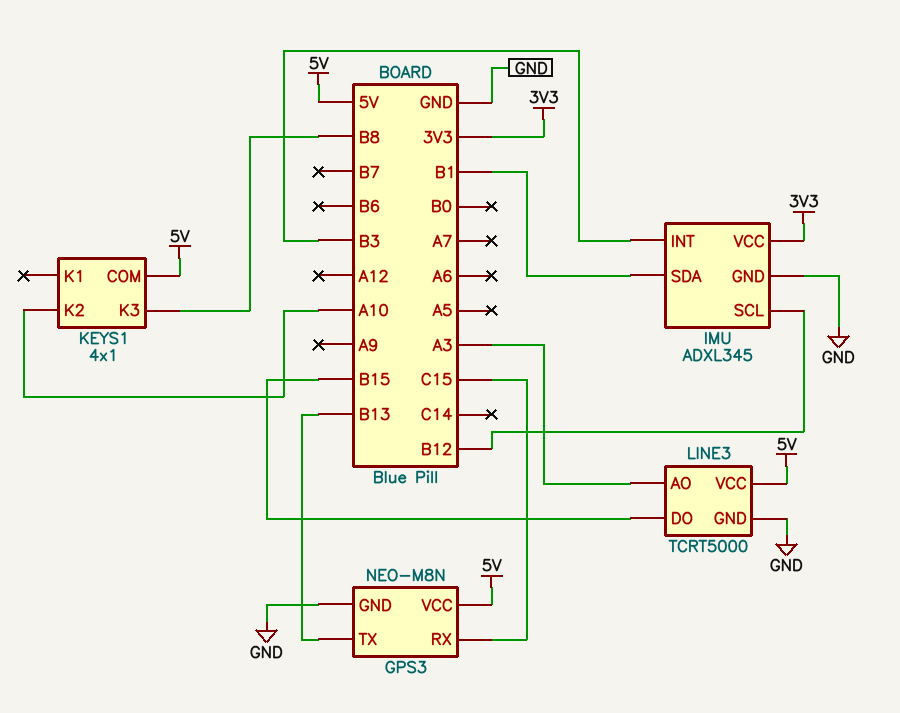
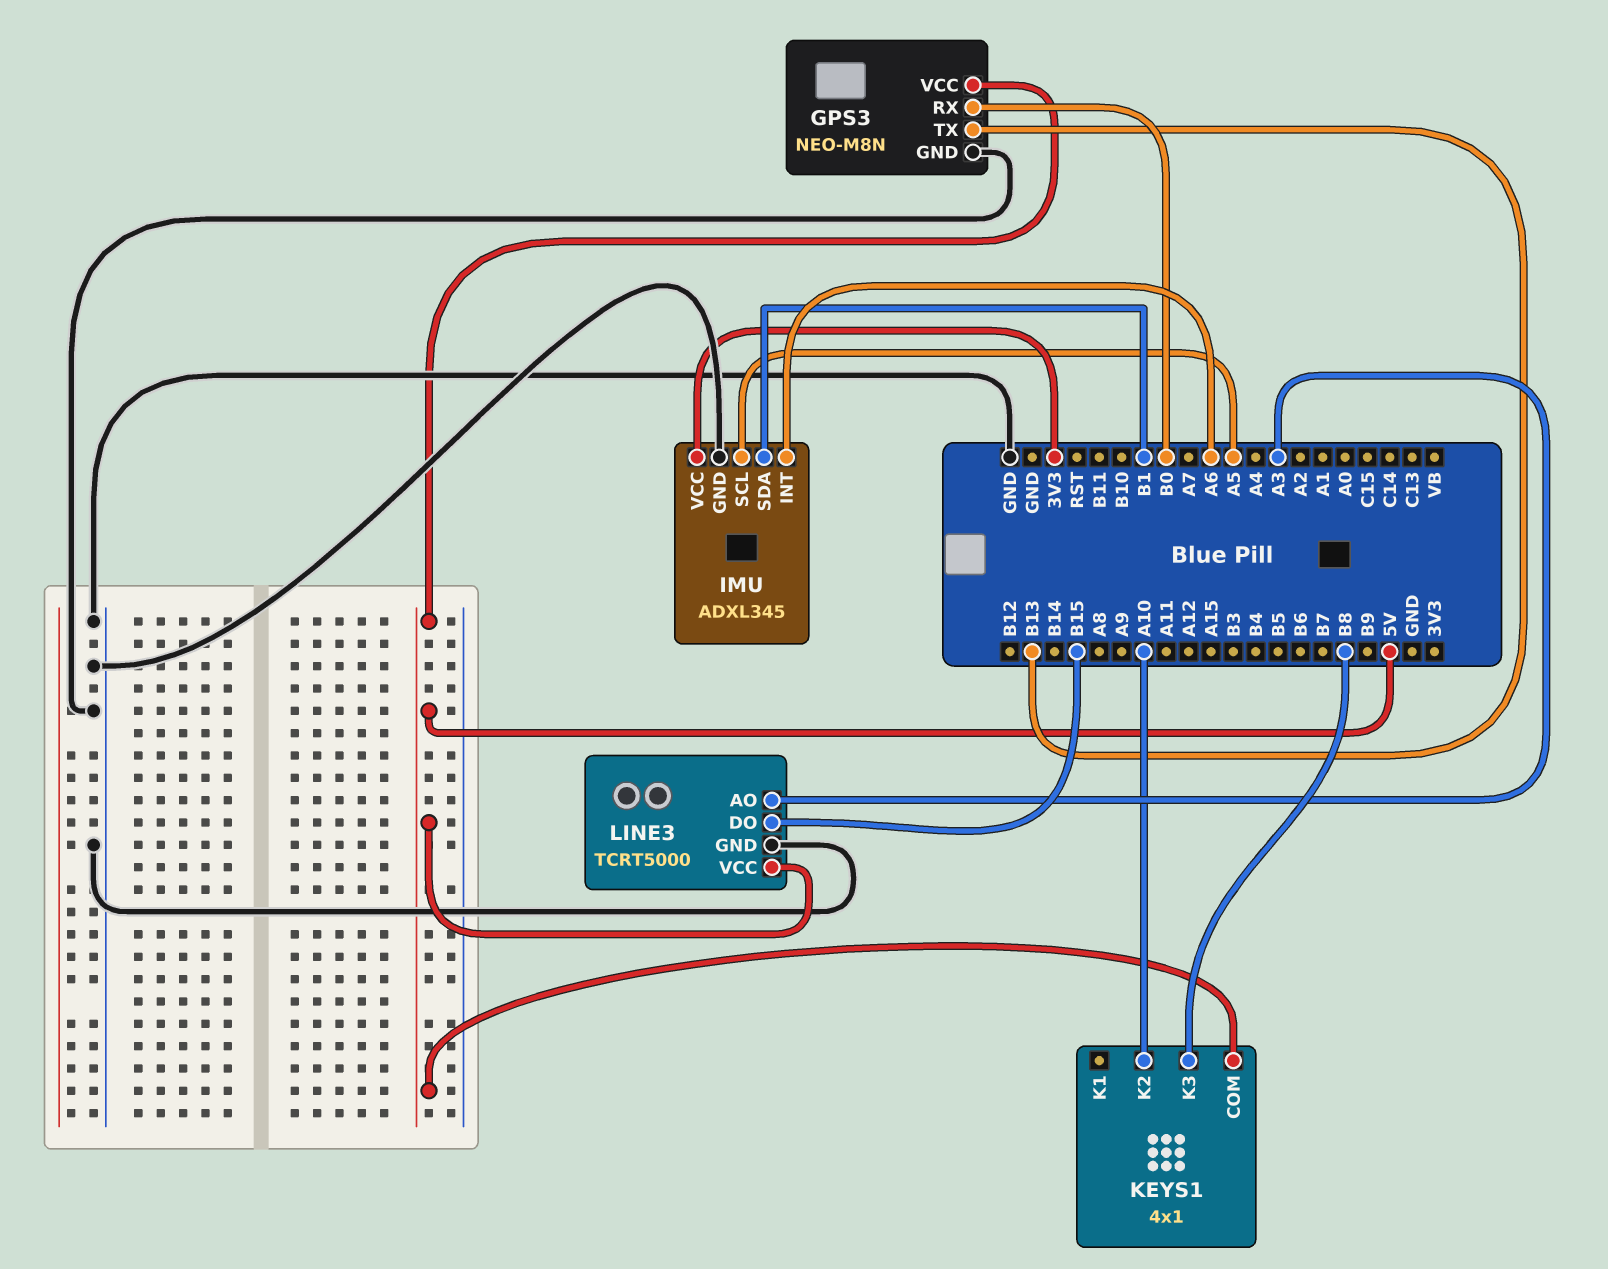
GPS3 pin RX: C15 -> B0
IMU pin INT: B3 -> A6
IMU pin SCL: B12 -> A5

